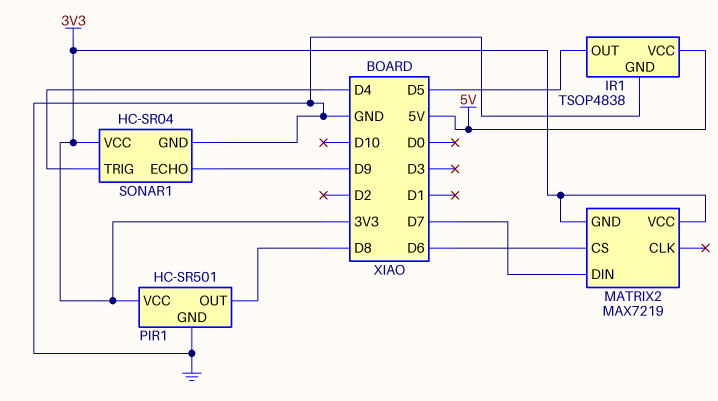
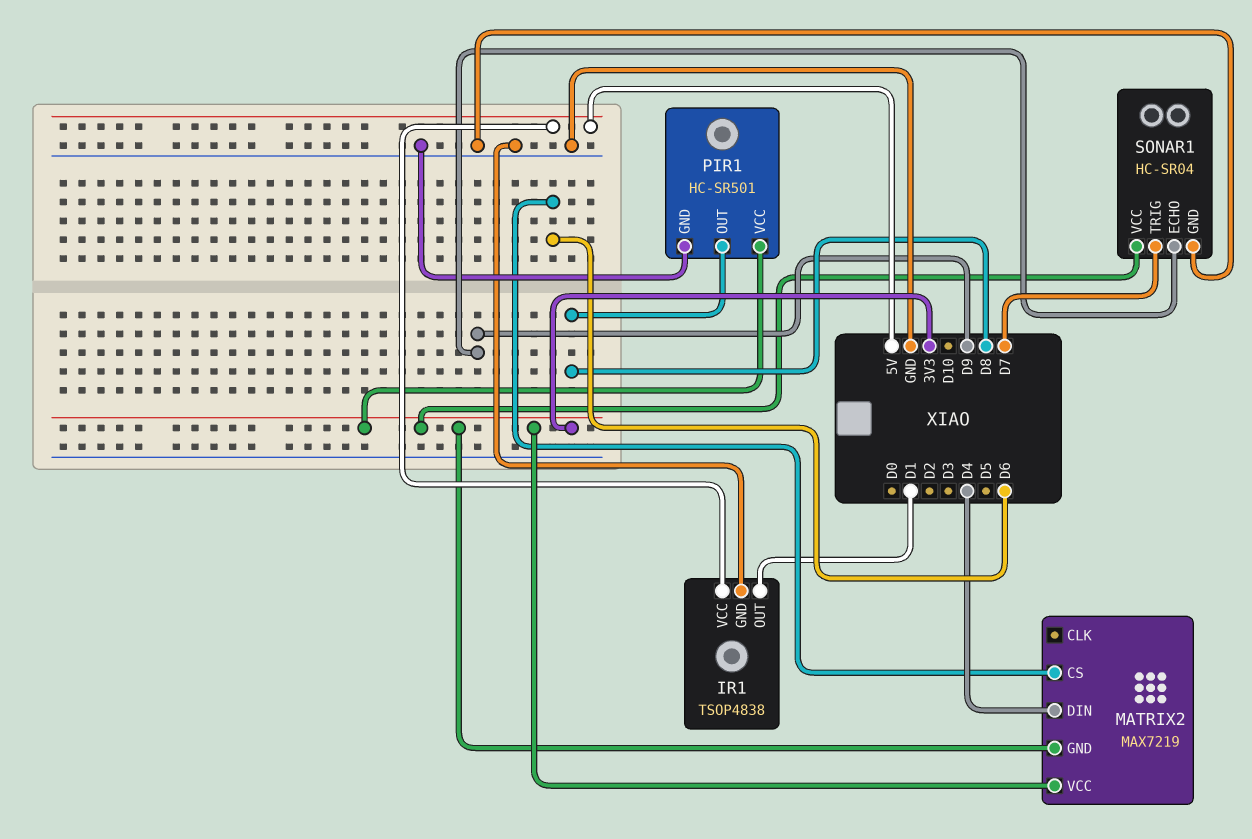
IR1 pin OUT: D5 -> D1
MATRIX2 pin DIN: D7 -> D4
SONAR1 pin TRIG: D4 -> D7

